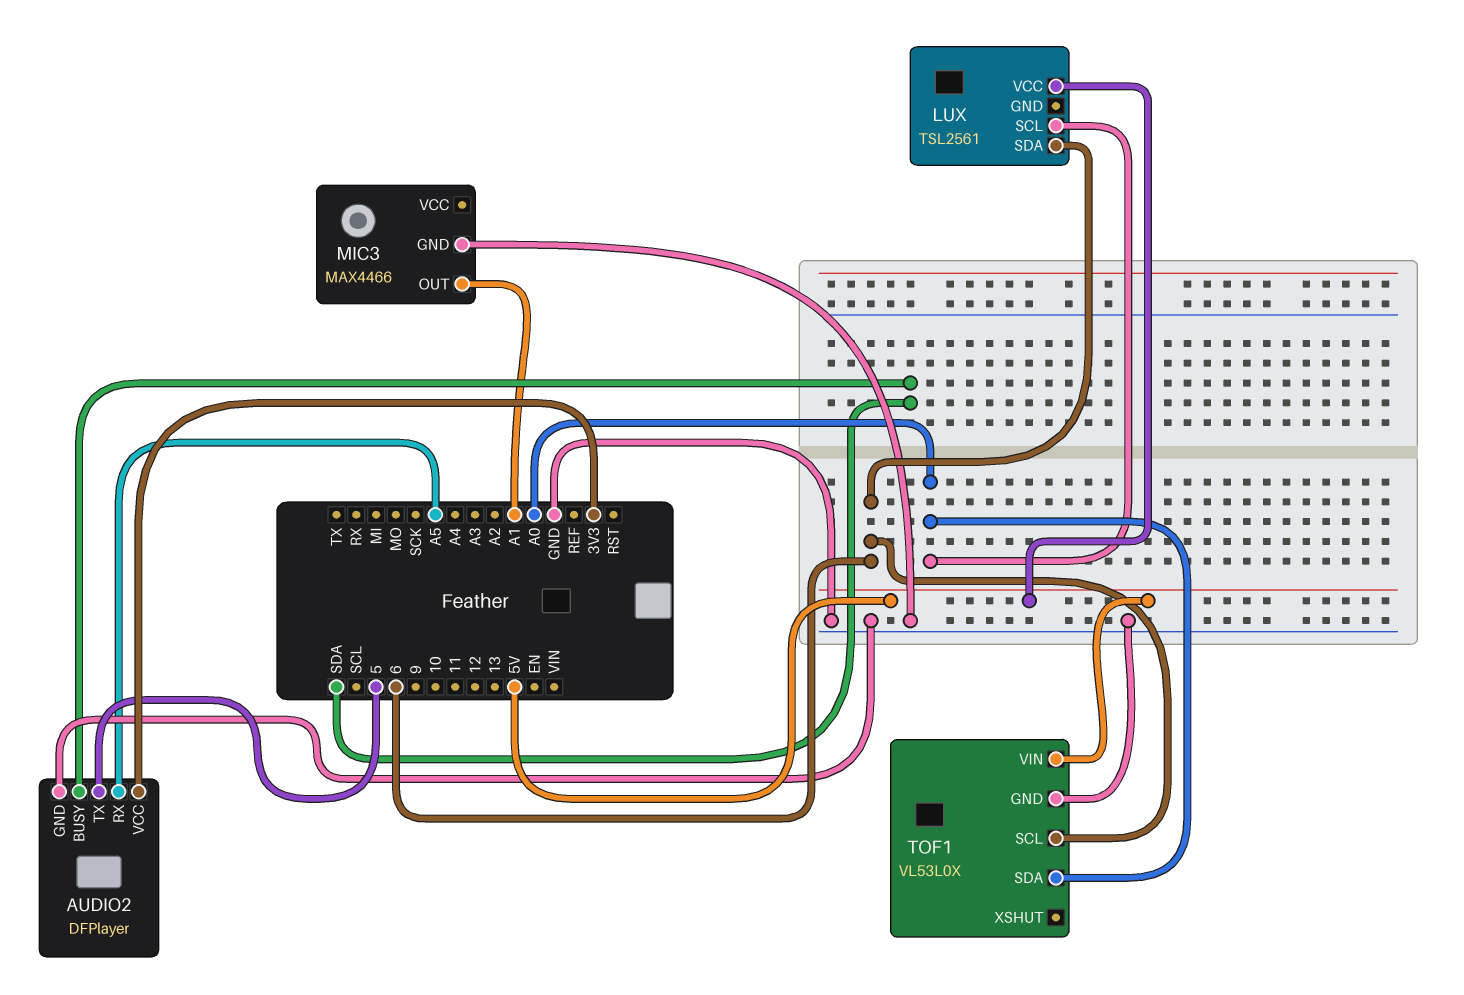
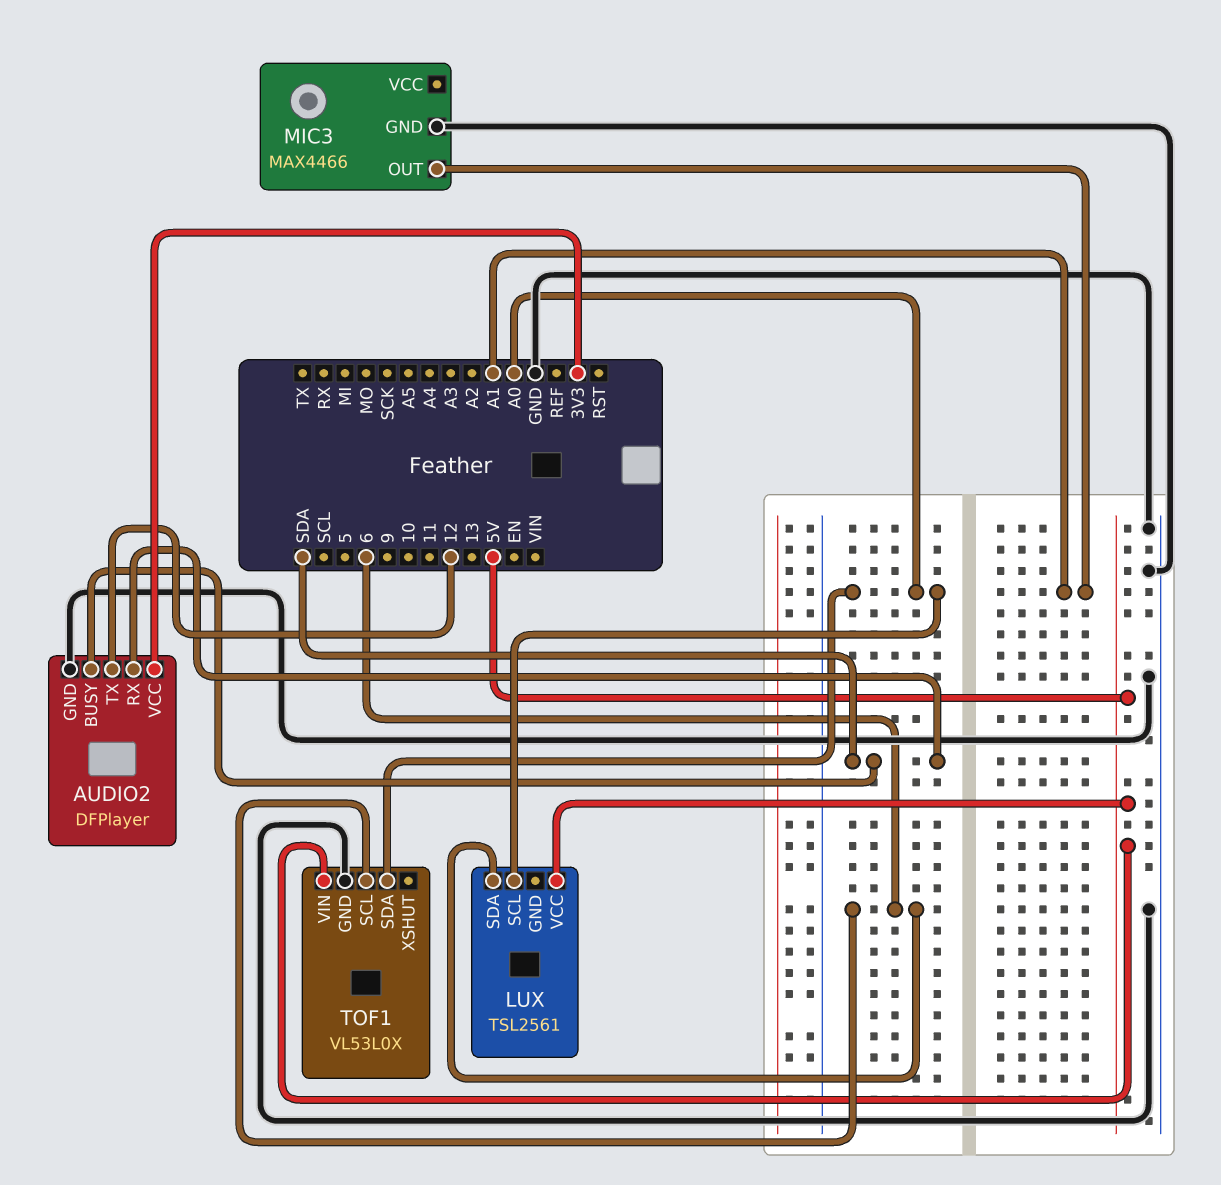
AUDIO2 pin RX: A5 -> SDA
AUDIO2 pin TX: 5 -> 12

